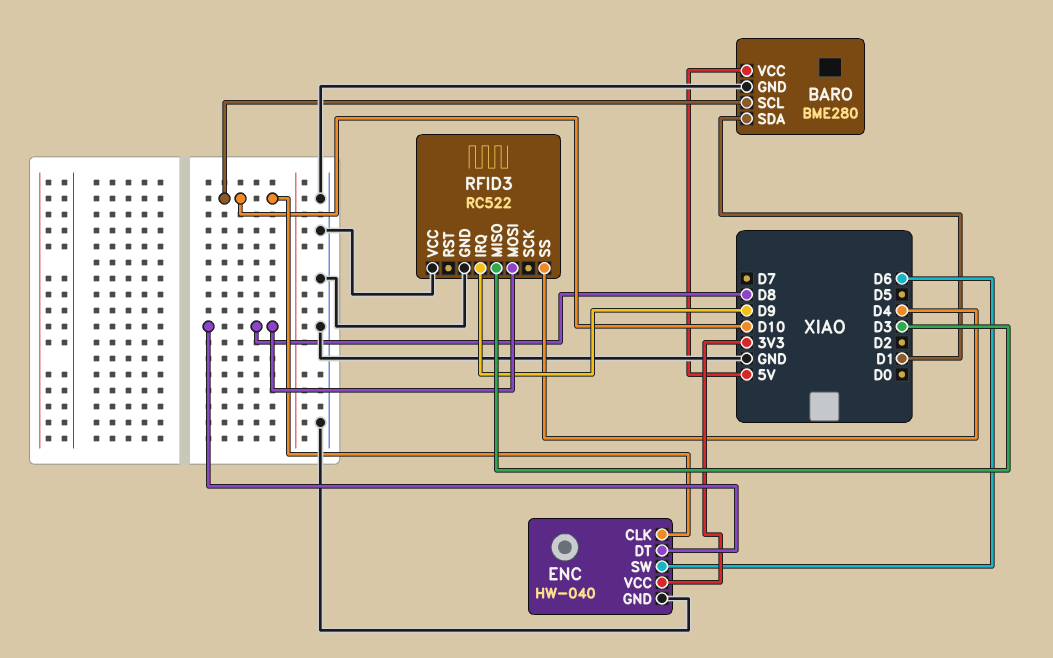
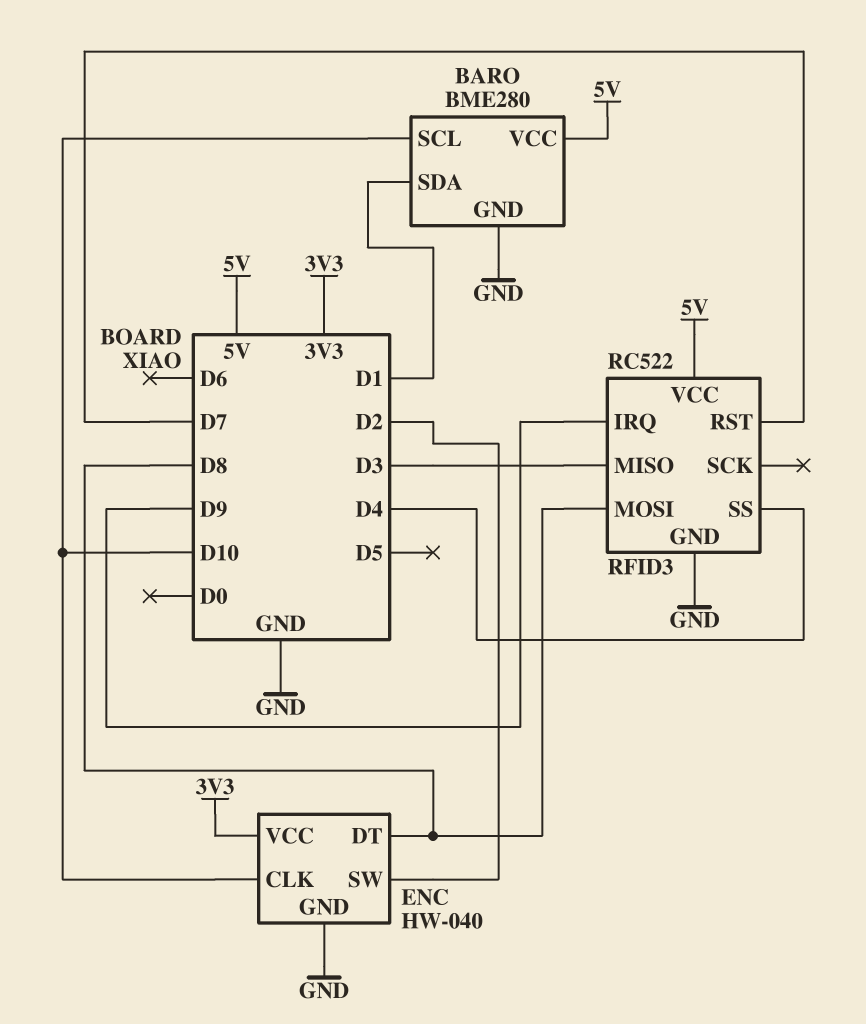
ENC pin SW: D6 -> D2
RFID3 pin RST: none -> D7
RFID3 pin VCC: GND -> 5V

